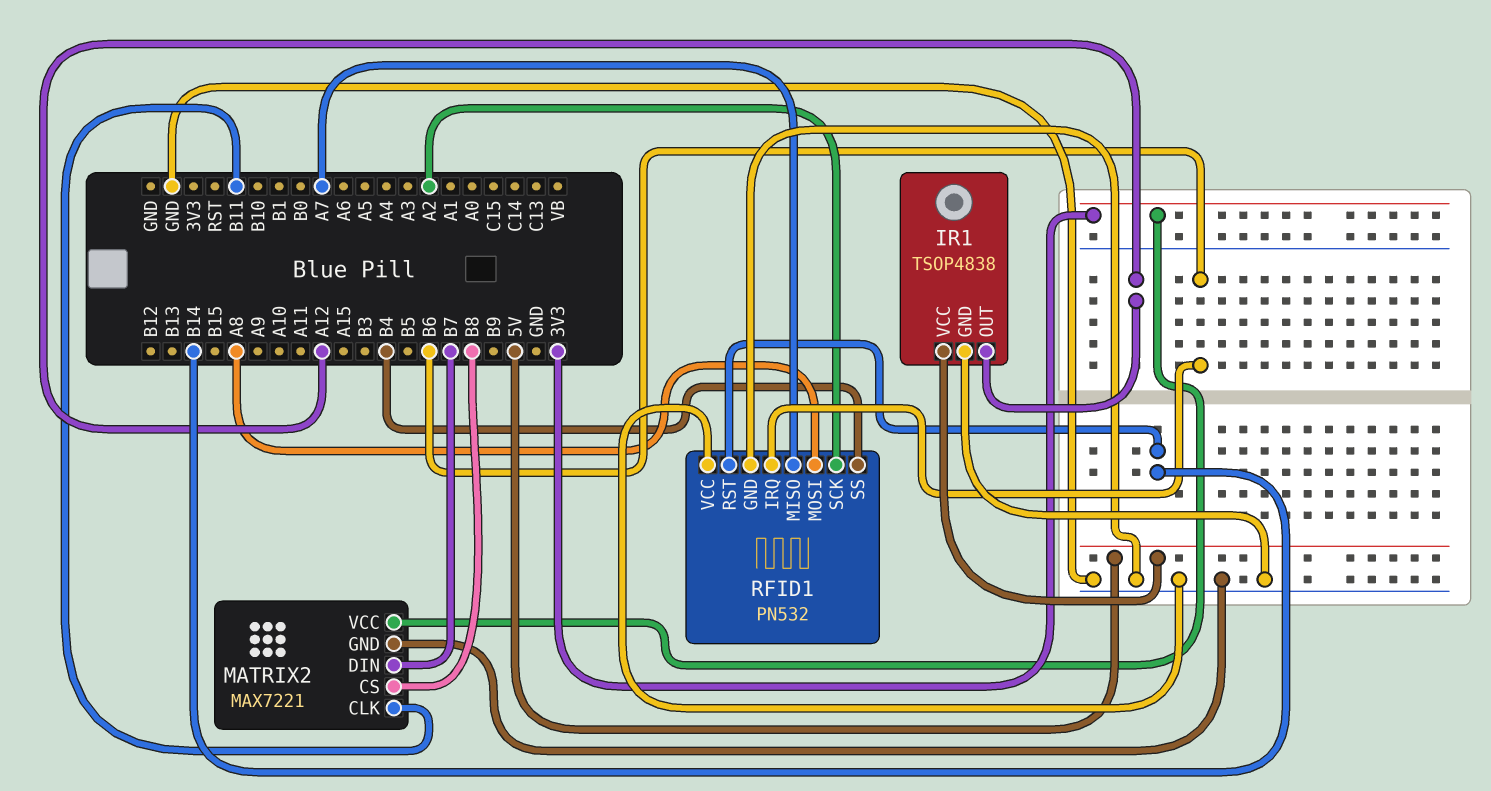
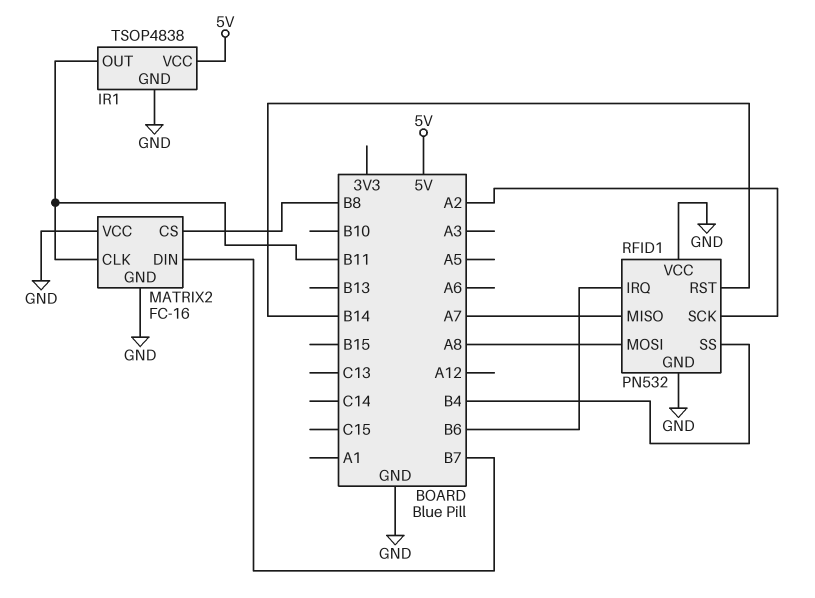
IR1 pin OUT: A12 -> B11
MATRIX2: MAX7221 -> FC-16
MATRIX2 pin VCC: 3V3 -> GND

